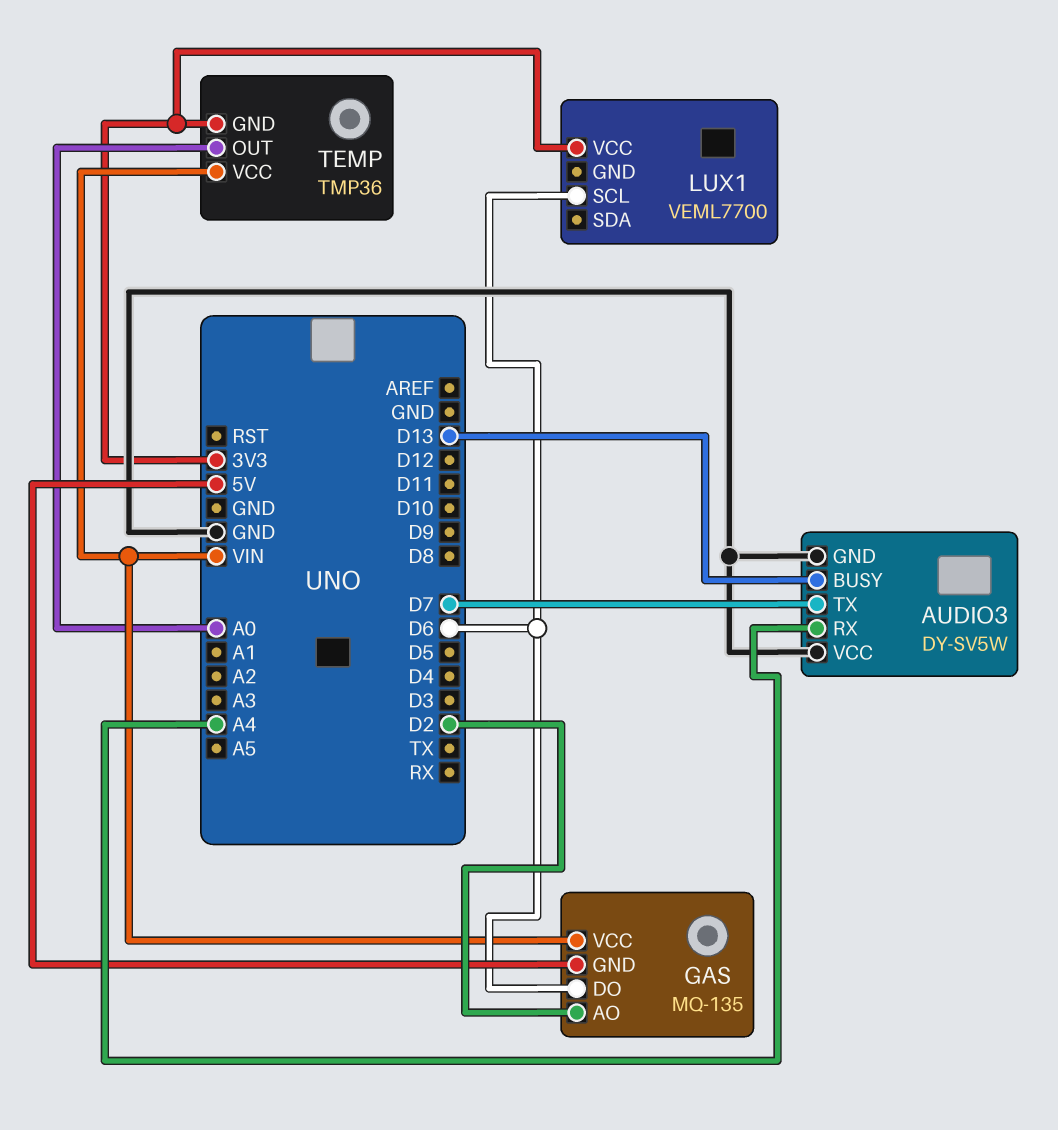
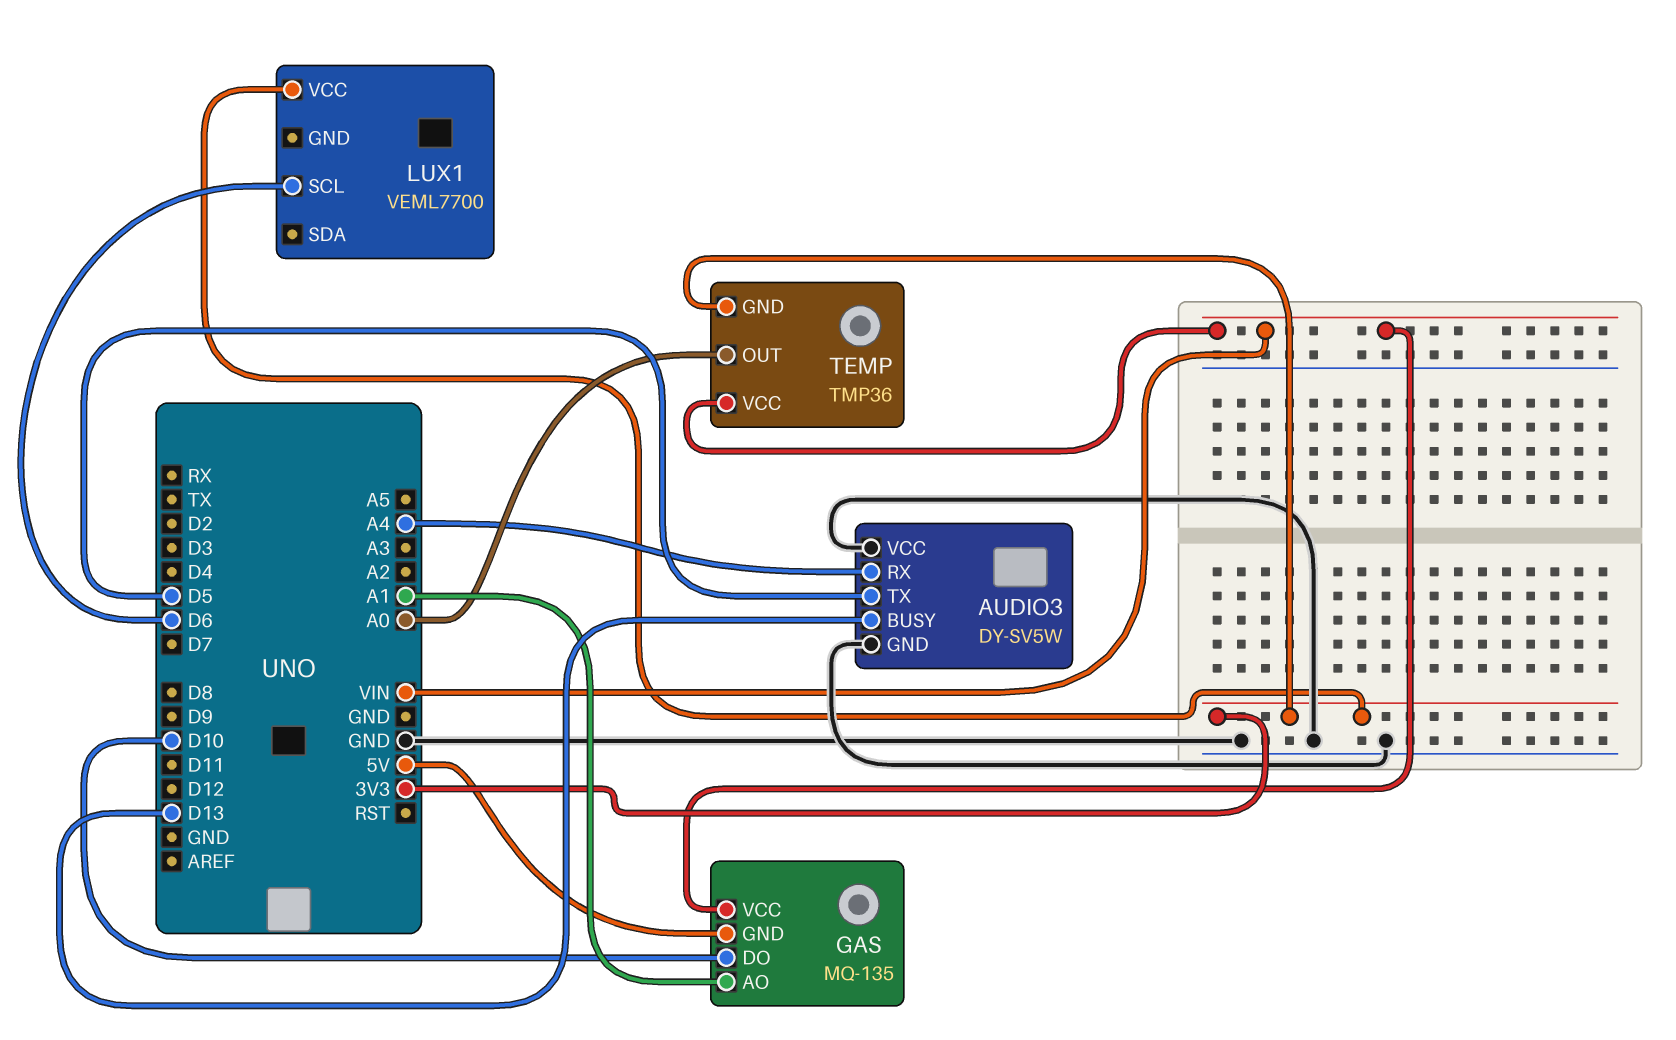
AUDIO3 pin TX: D7 -> D5
GAS pin AO: D2 -> A1
GAS pin DO: D6 -> D10

